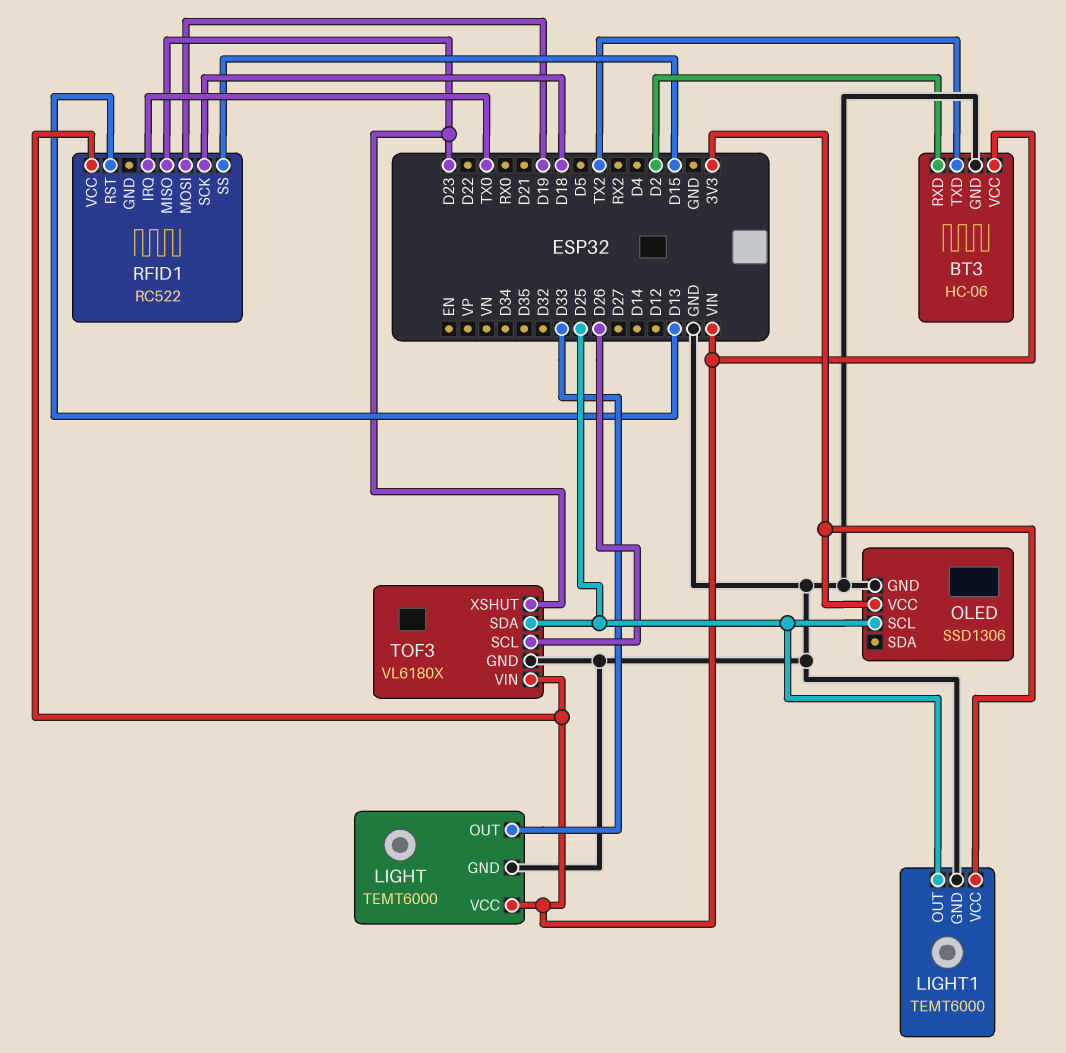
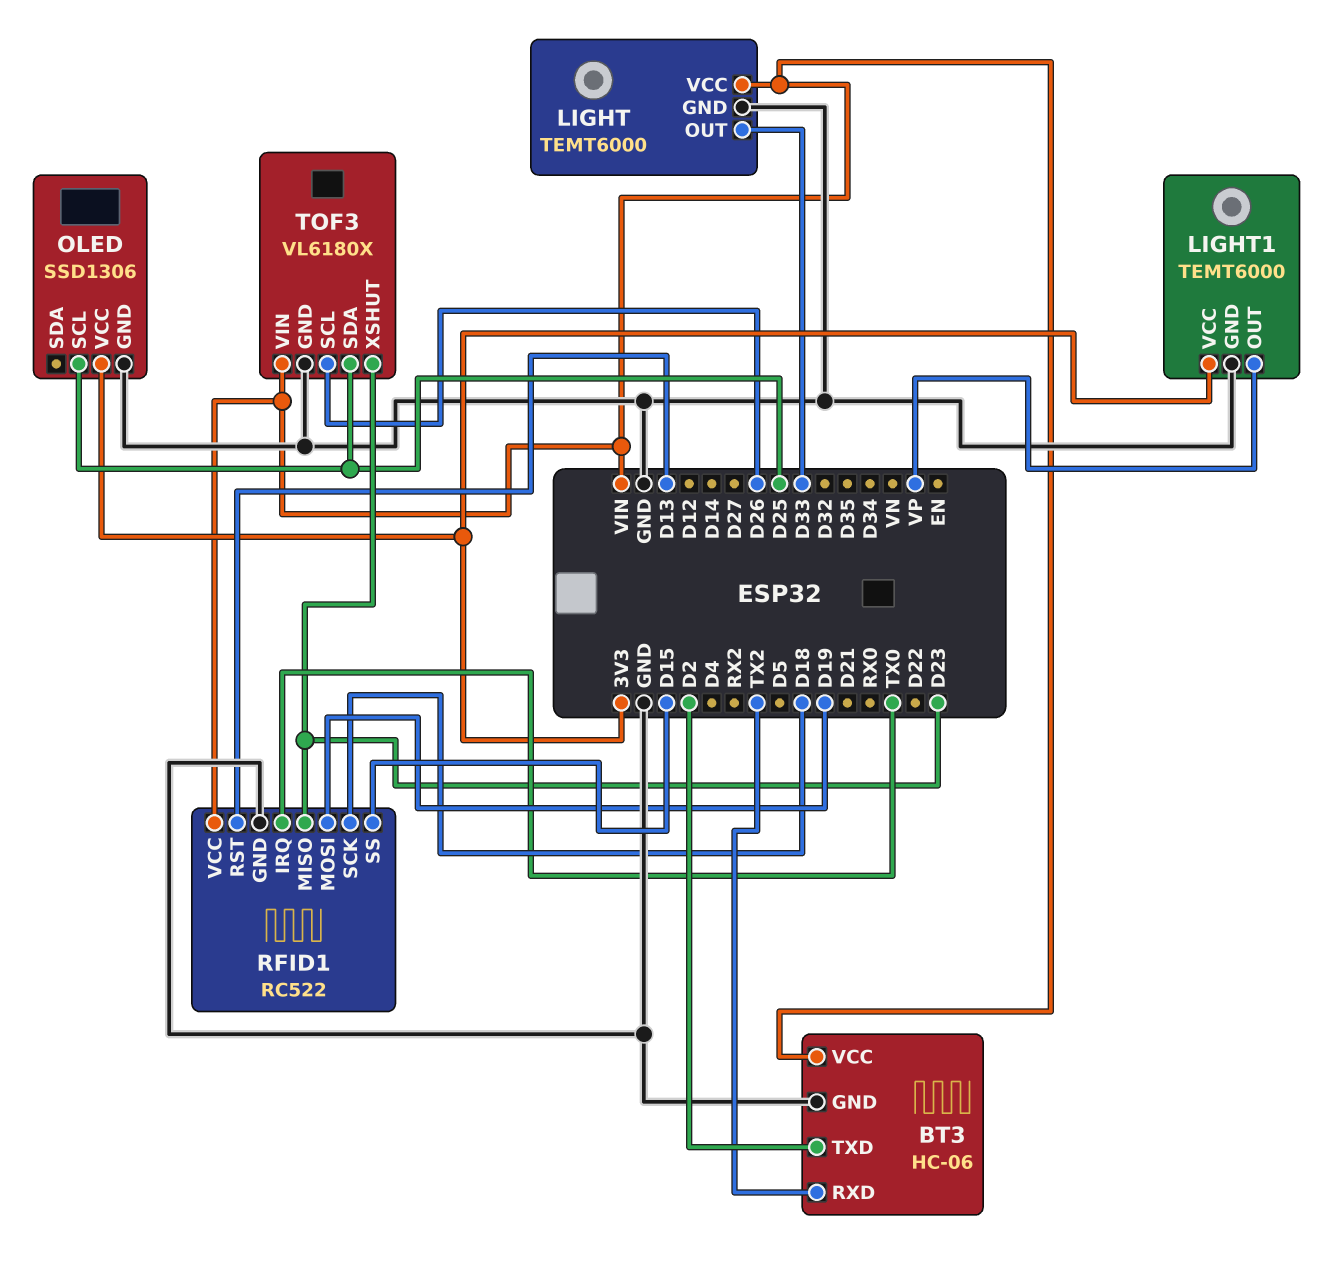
BT3 pin RXD: D2 -> TX2
BT3 pin TXD: TX2 -> D2
LIGHT1 pin OUT: D25 -> VP
RFID1 pin GND: none -> GND

